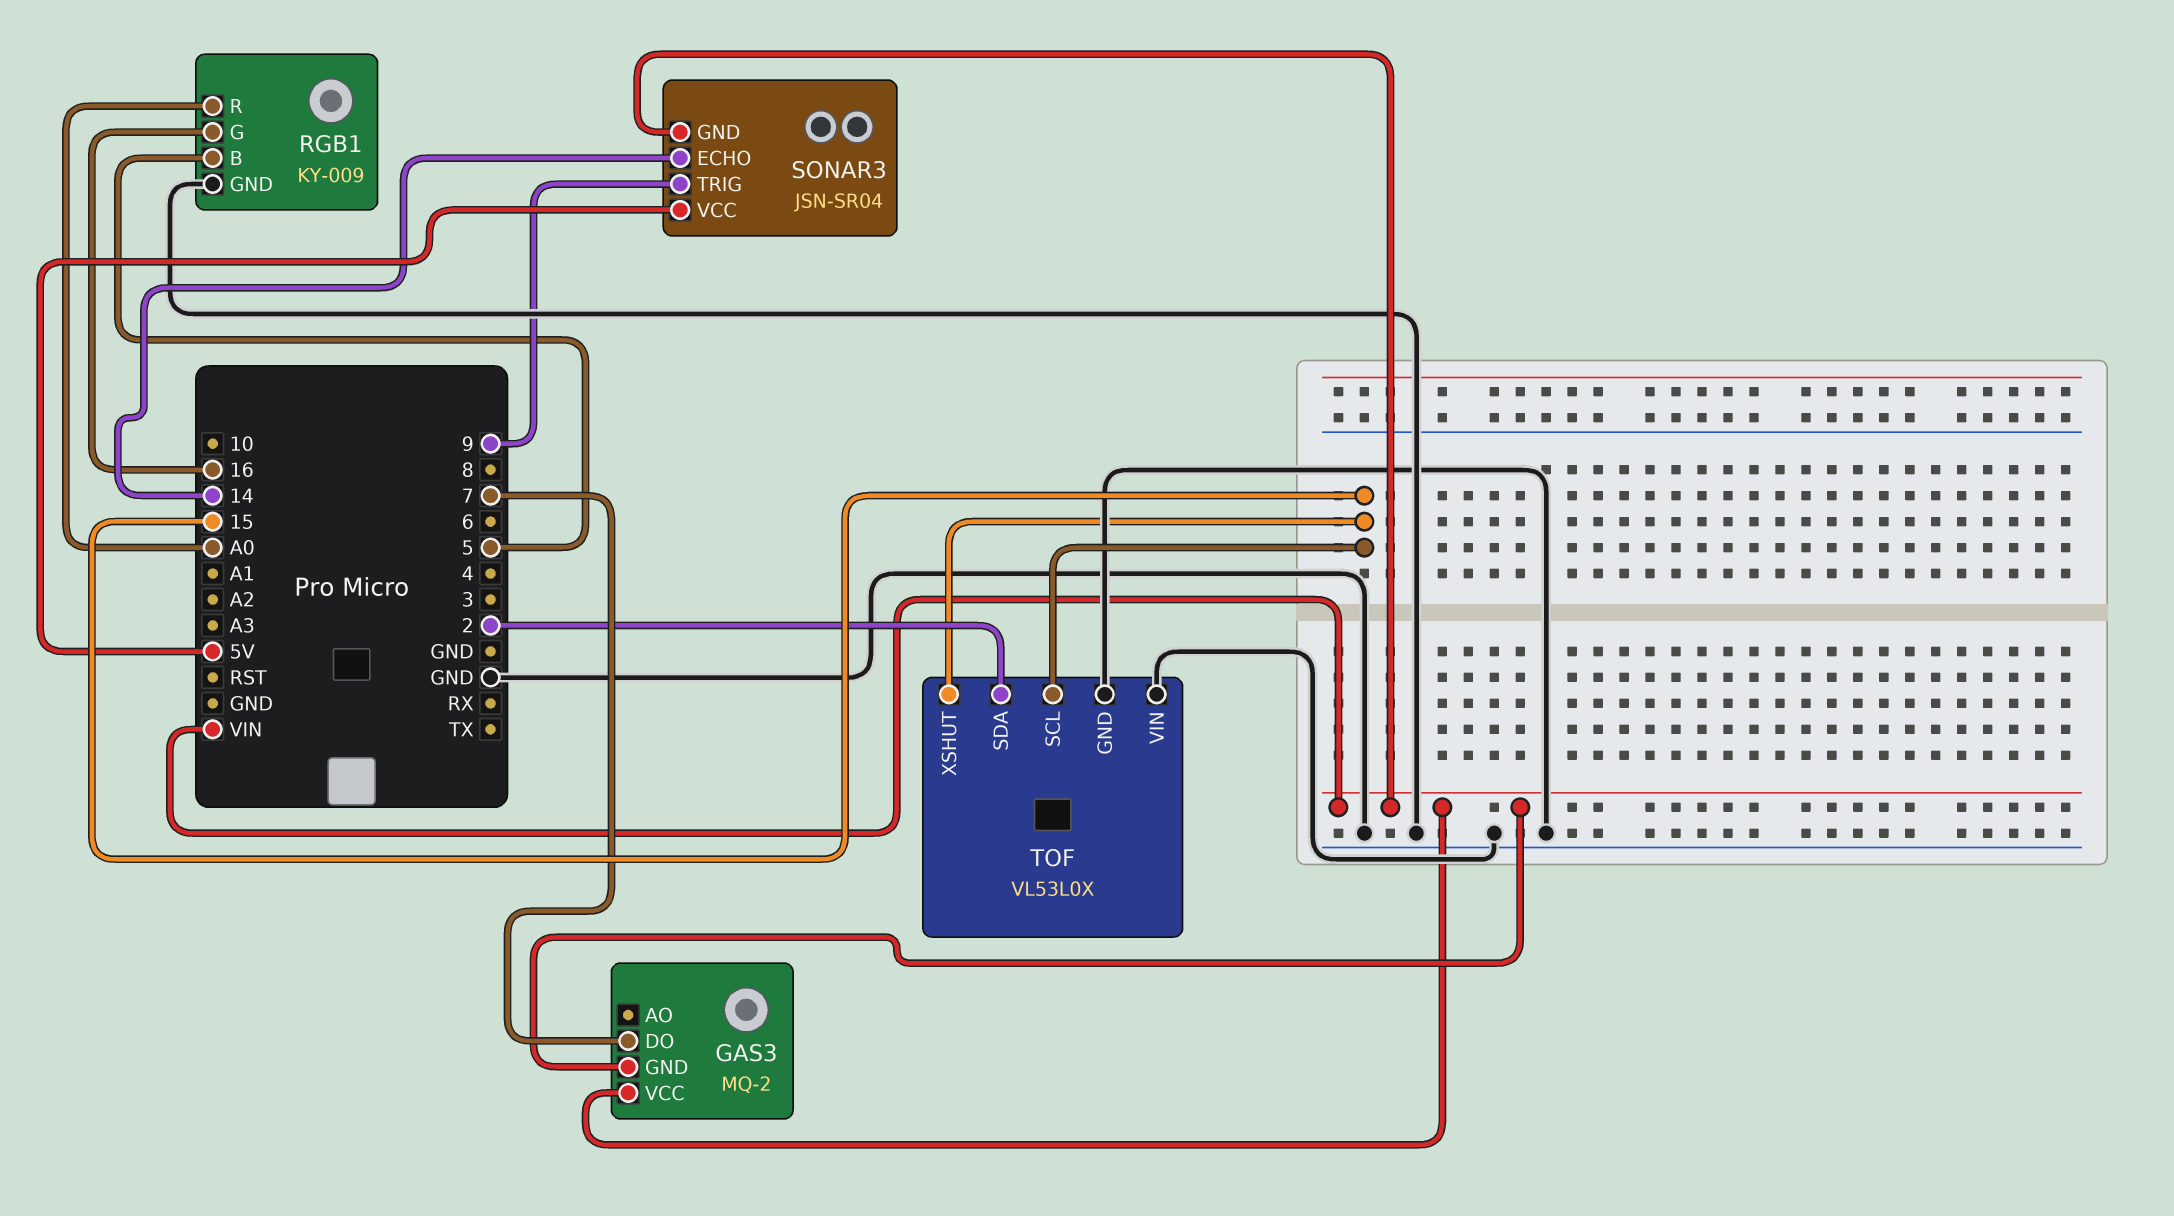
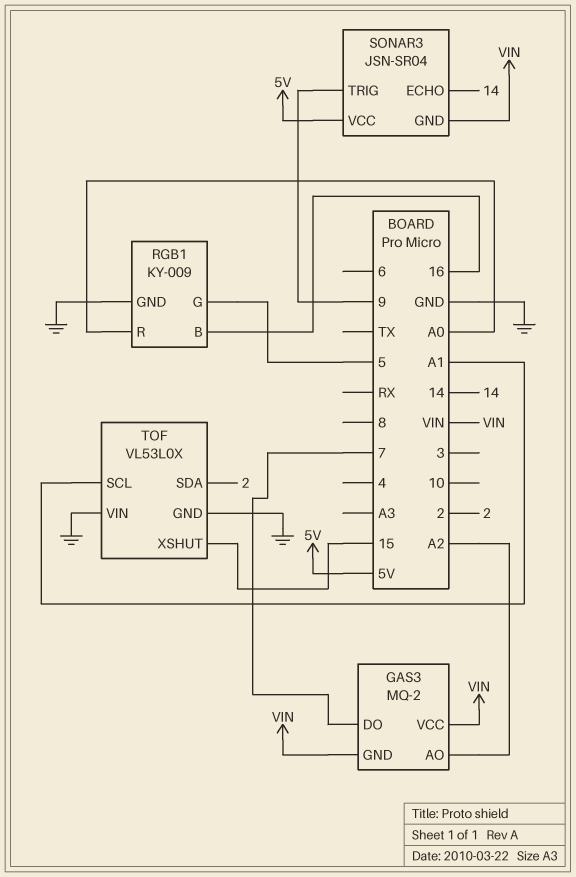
GAS3 pin AO: none -> A2
RGB1 pin B: 5 -> 16
RGB1 pin G: 16 -> 5
TOF pin SCL: 15 -> A1

